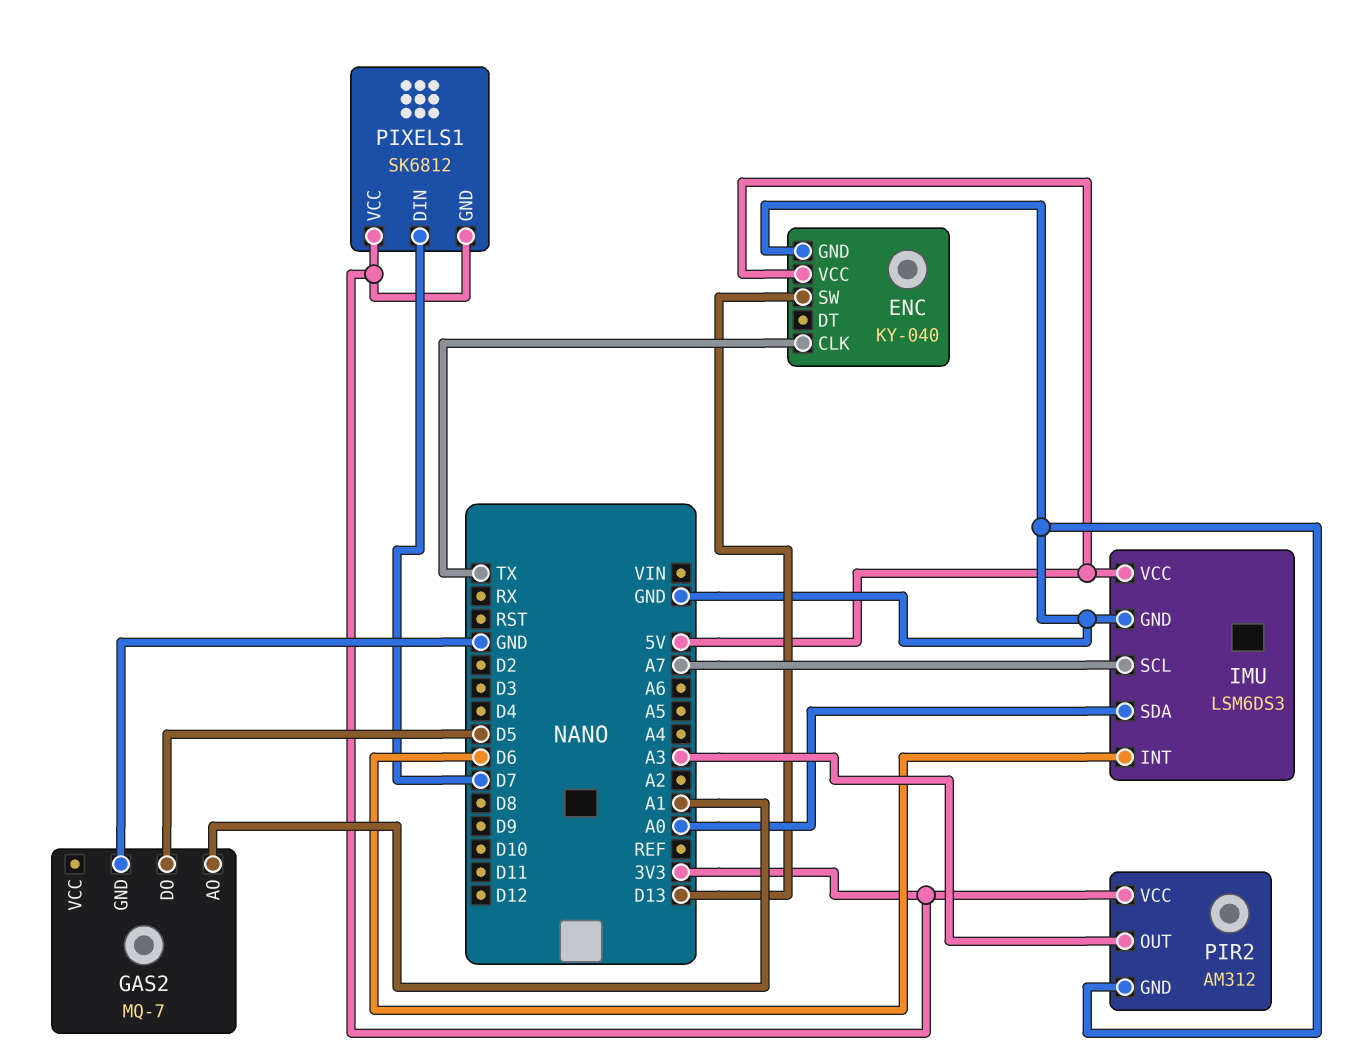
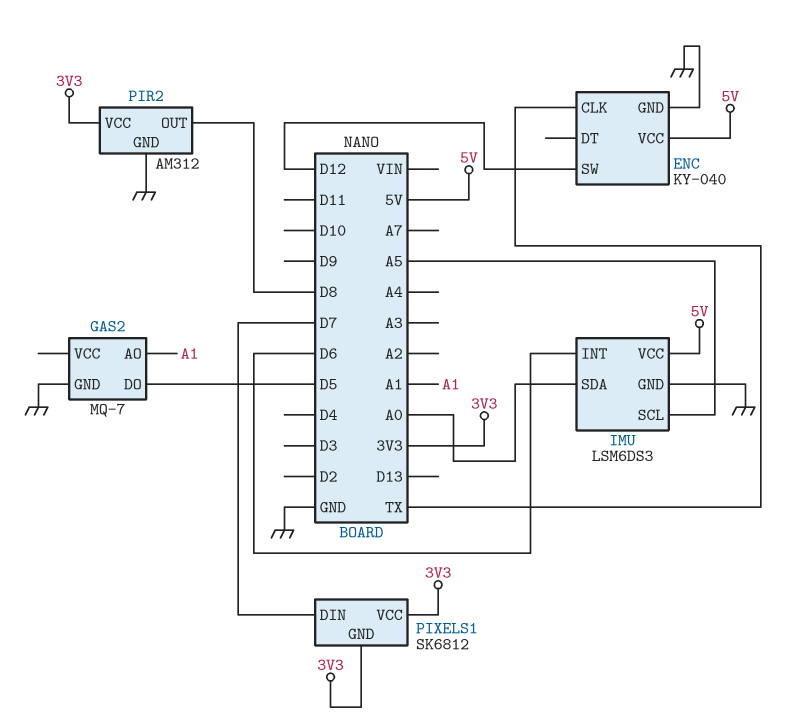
ENC pin SW: D13 -> D12
IMU pin SCL: A7 -> A5
PIR2 pin OUT: A3 -> D8

